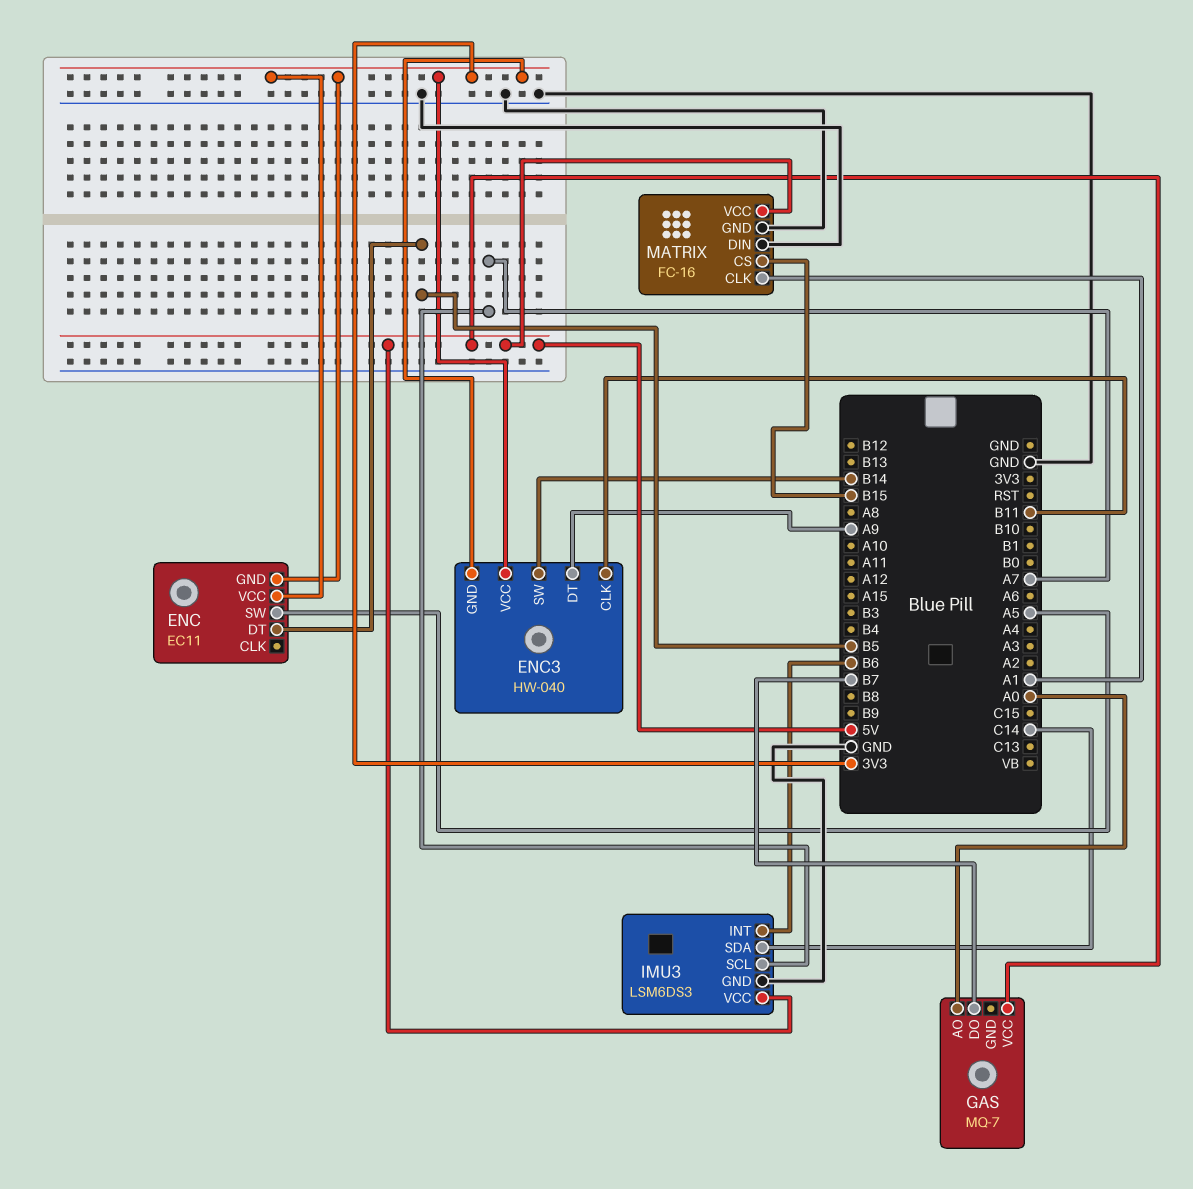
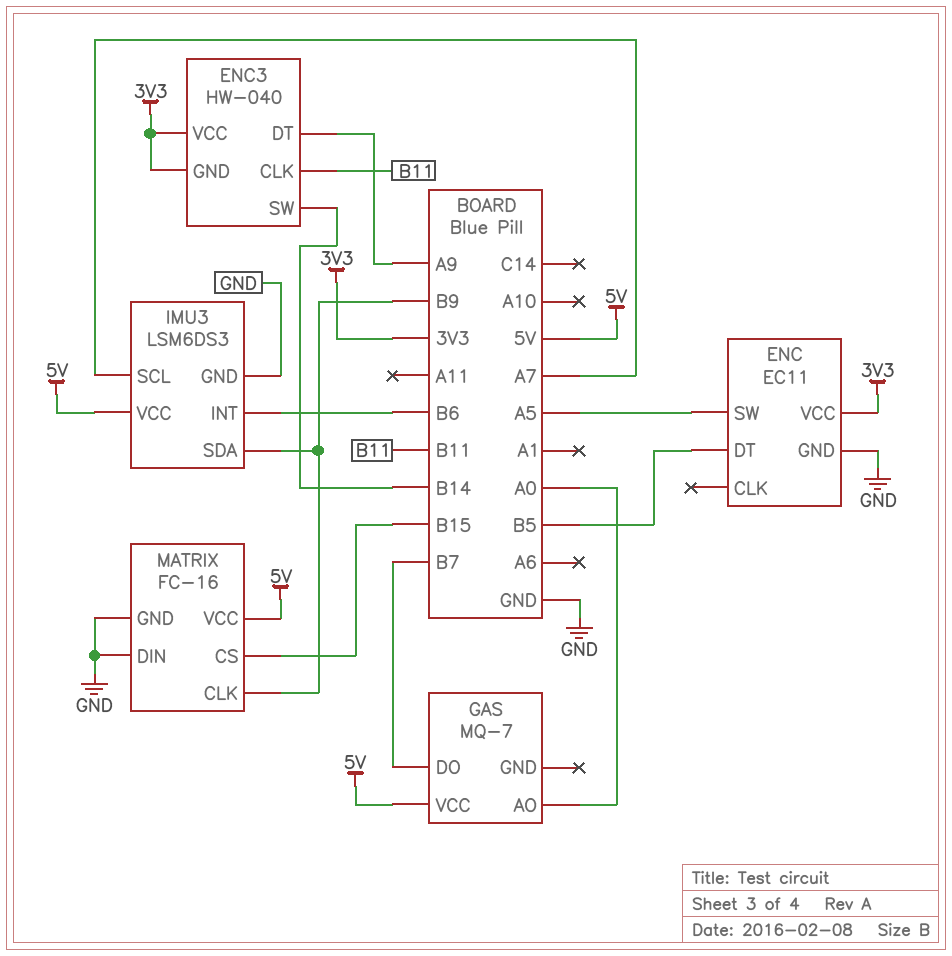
ENC pin GND: 3V3 -> GND
IMU3 pin SDA: C14 -> B9
MATRIX pin CLK: A1 -> B9

